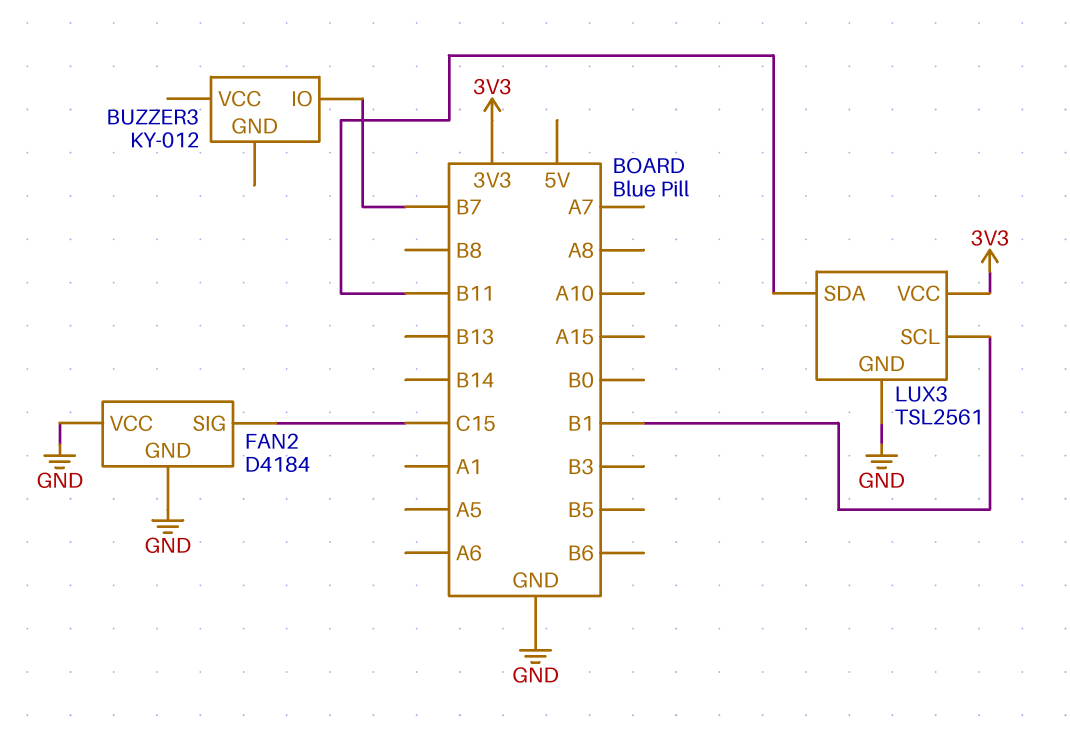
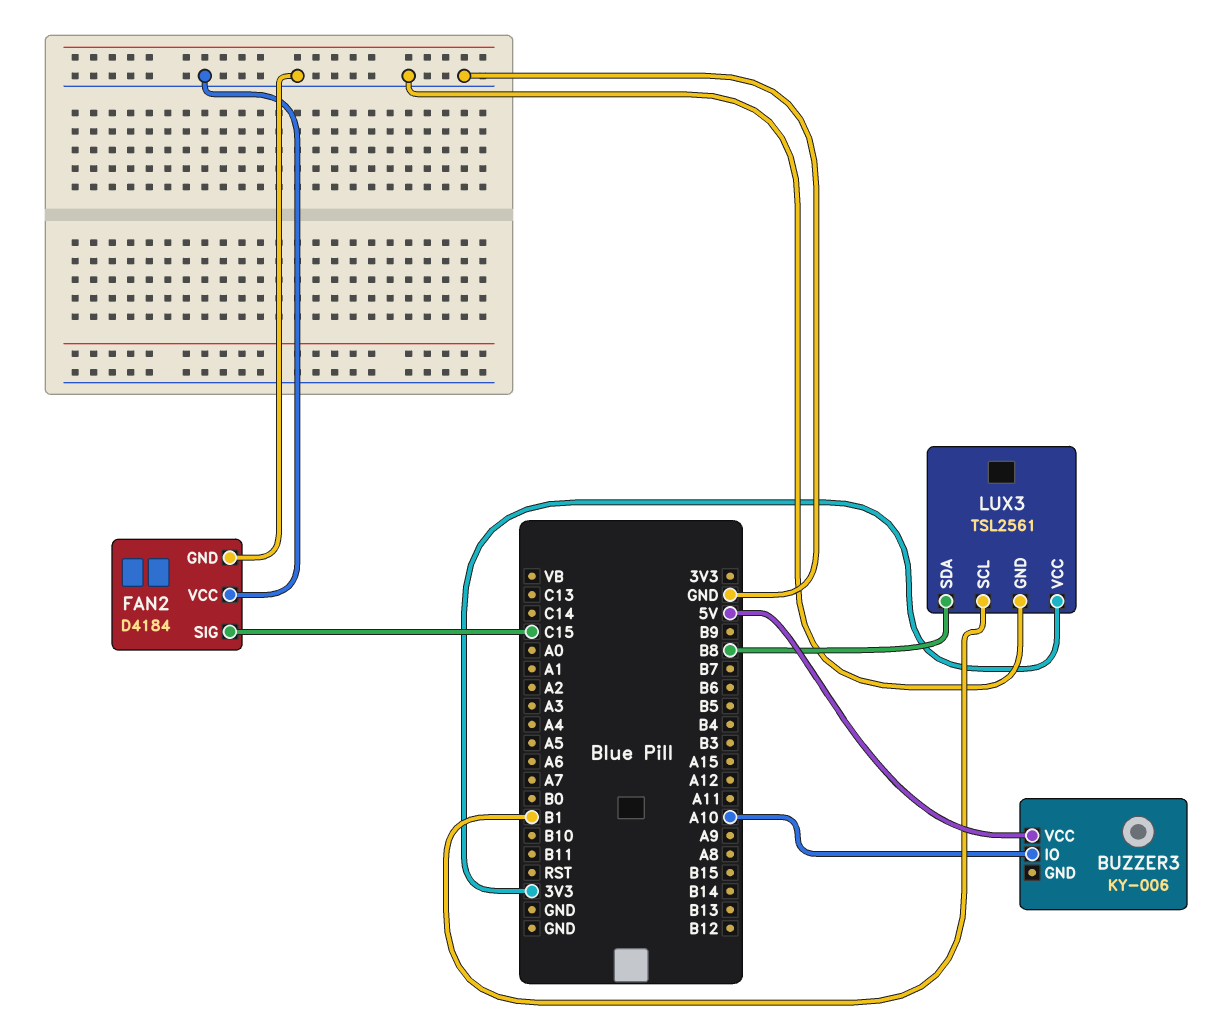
BUZZER3: KY-012 -> KY-006
BUZZER3 pin IO: B7 -> A10
BUZZER3 pin VCC: none -> 5V
LUX3 pin SDA: B11 -> B8

